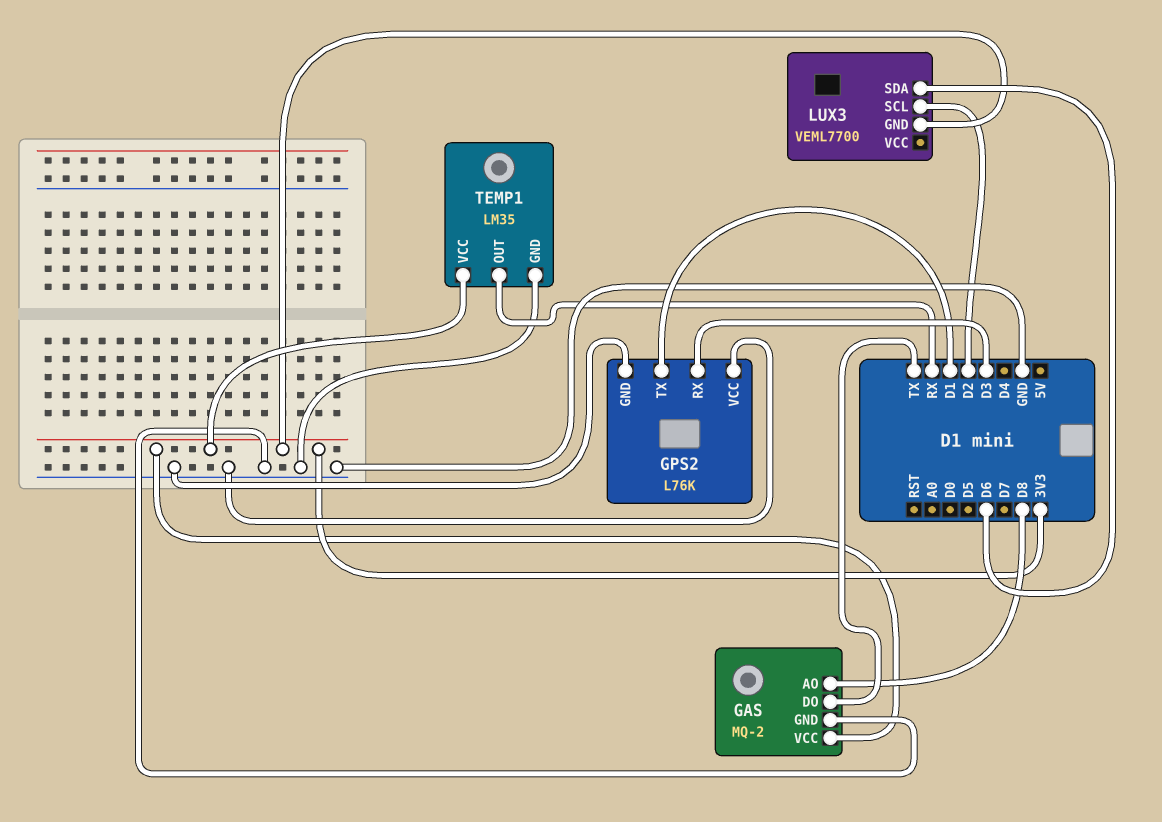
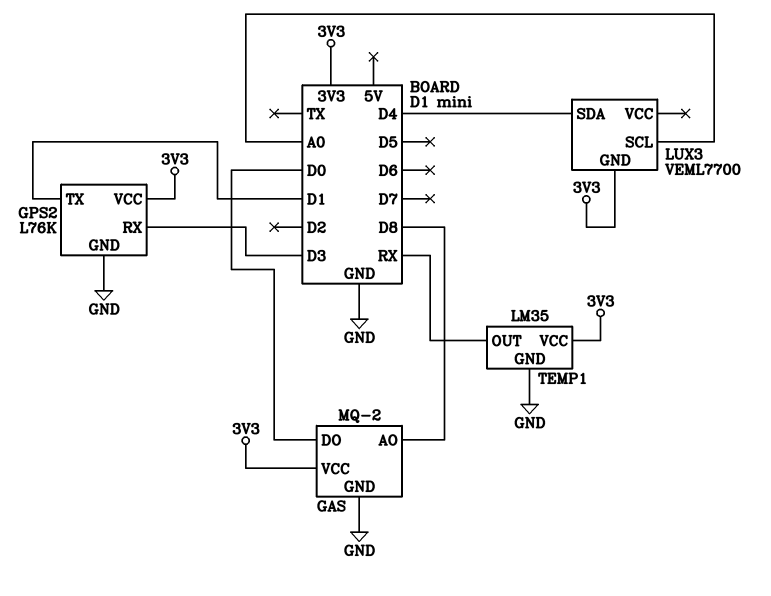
GAS pin DO: TX -> D0
GPS2 pin VCC: GND -> 3V3
LUX3 pin SCL: D2 -> A0
LUX3 pin SDA: D6 -> D4

